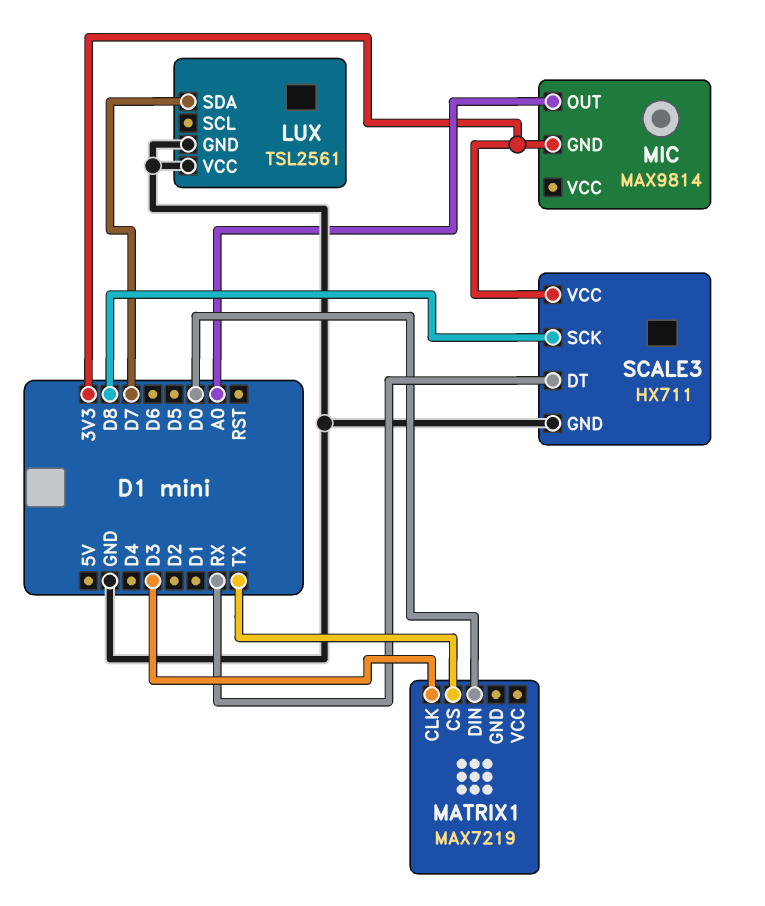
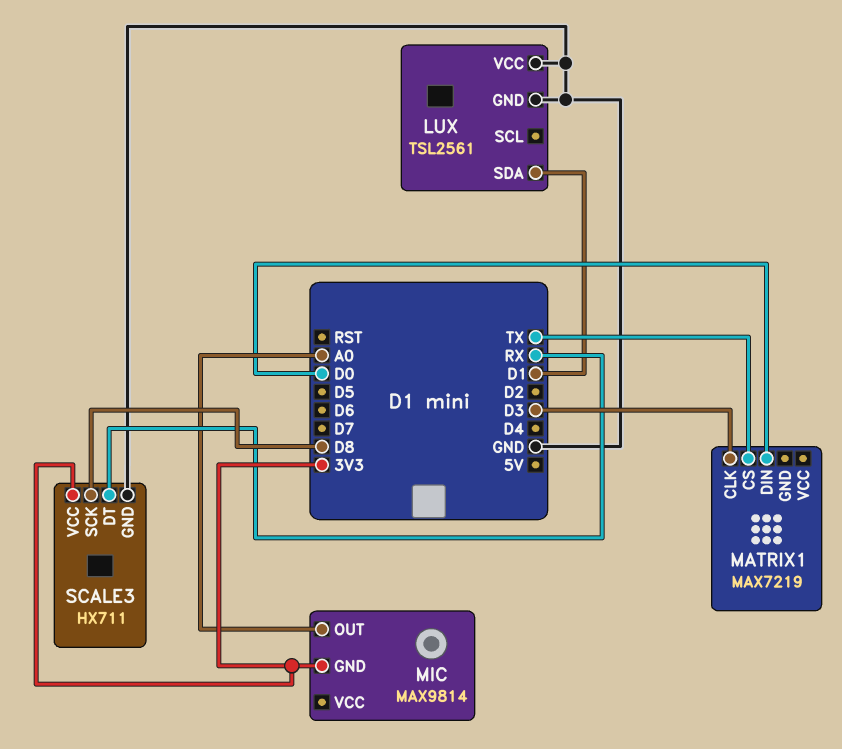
LUX pin SDA: D7 -> D1

